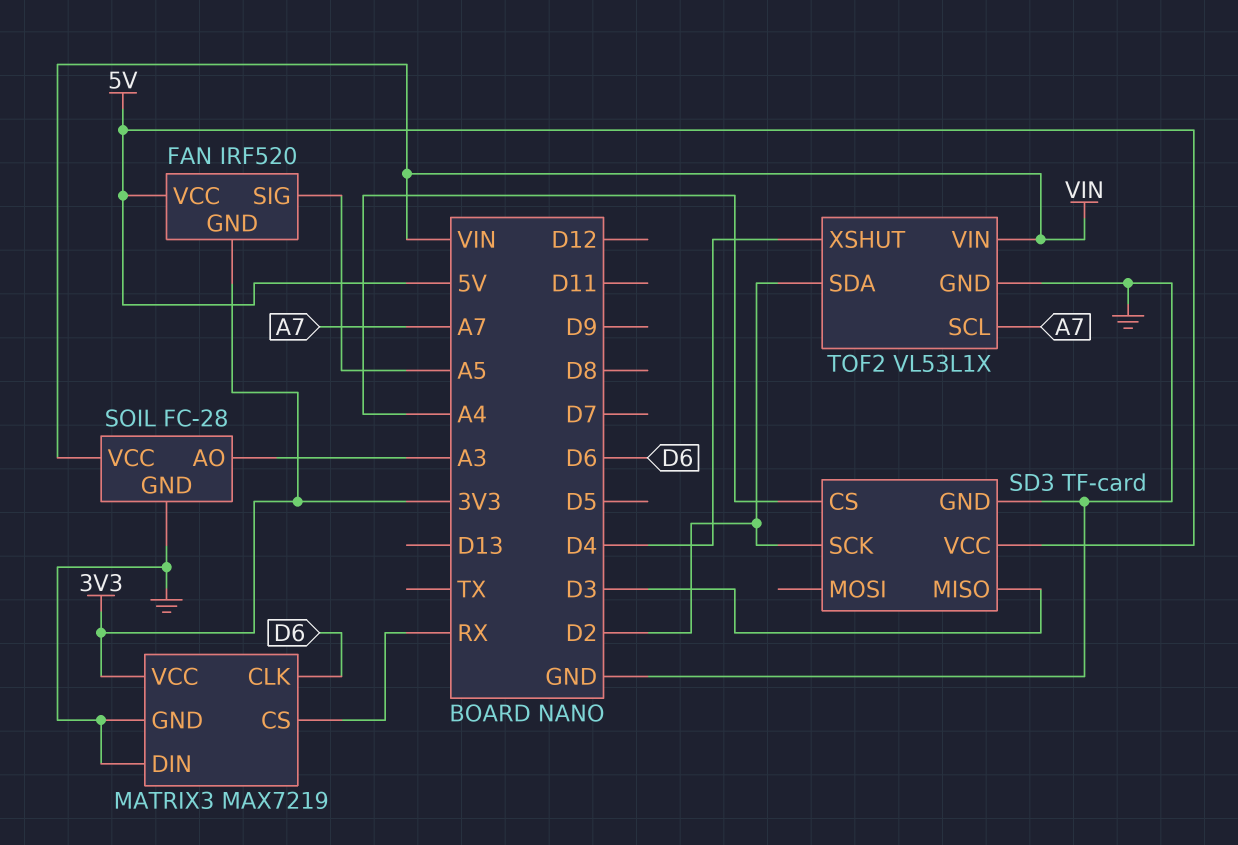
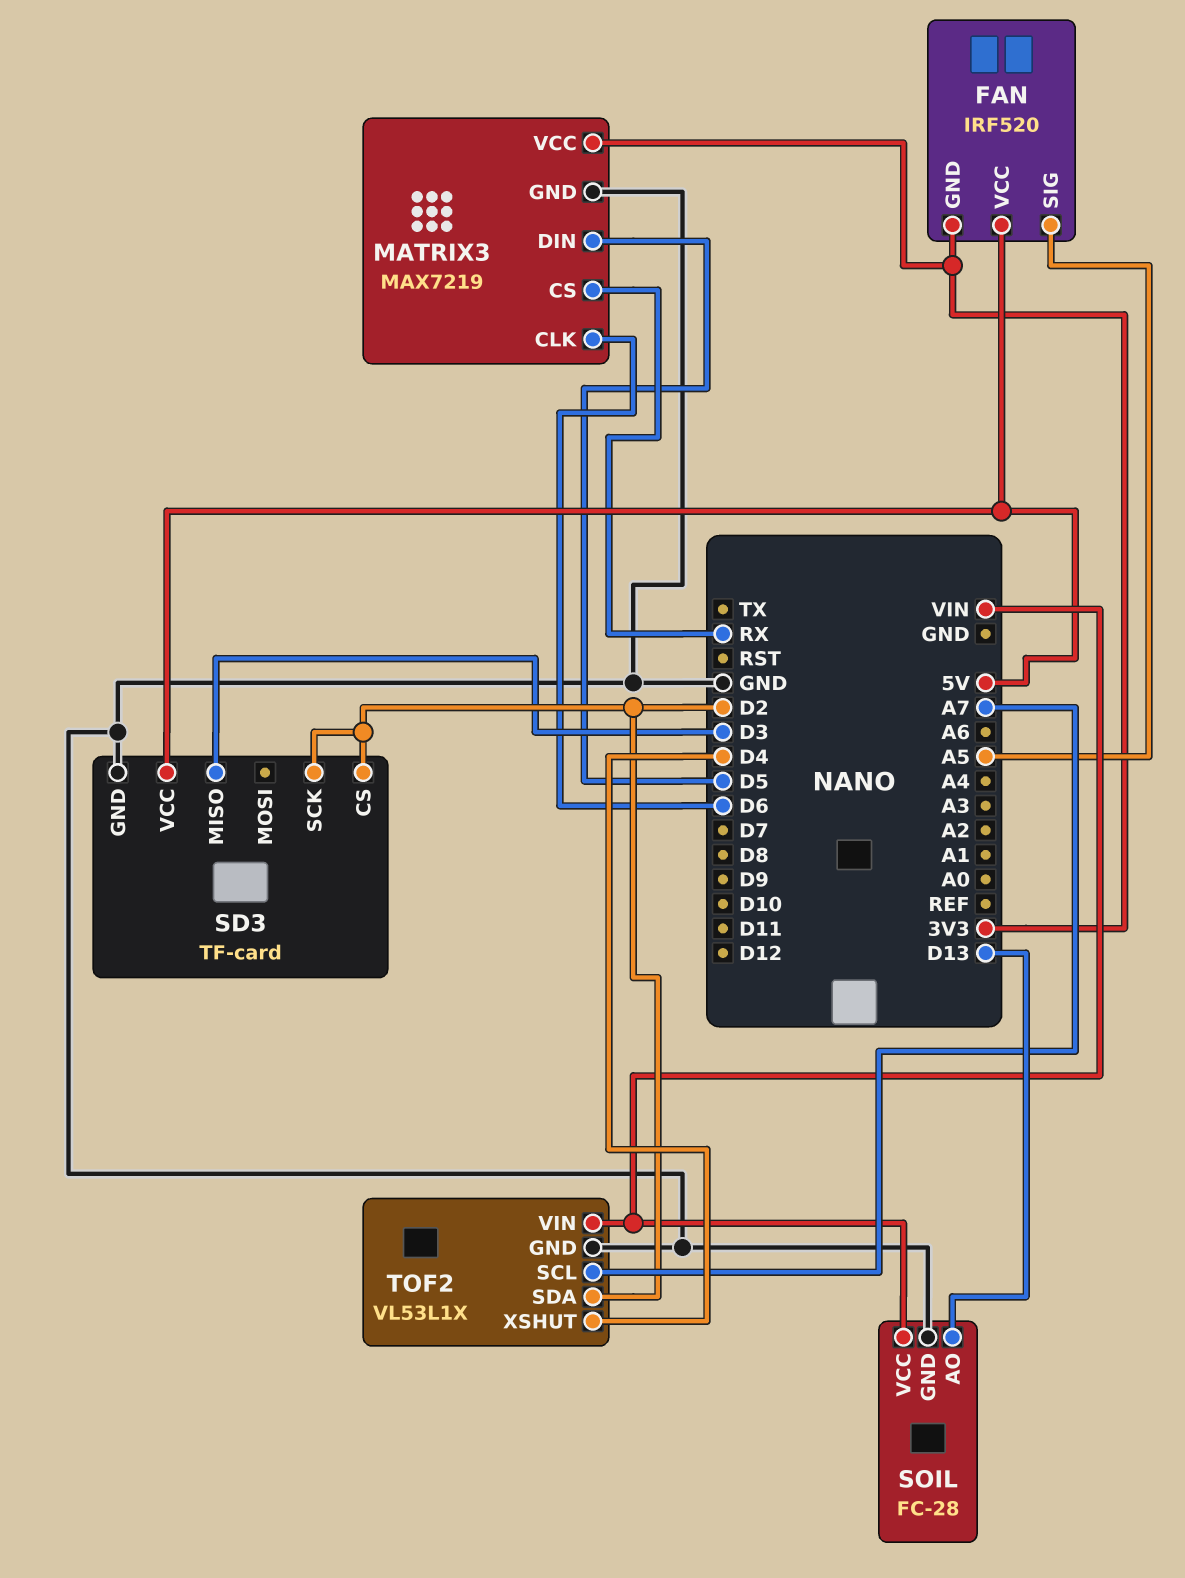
MATRIX3 pin DIN: GND -> D5
SD3 pin CS: A4 -> D2
SOIL pin AO: A3 -> D13

